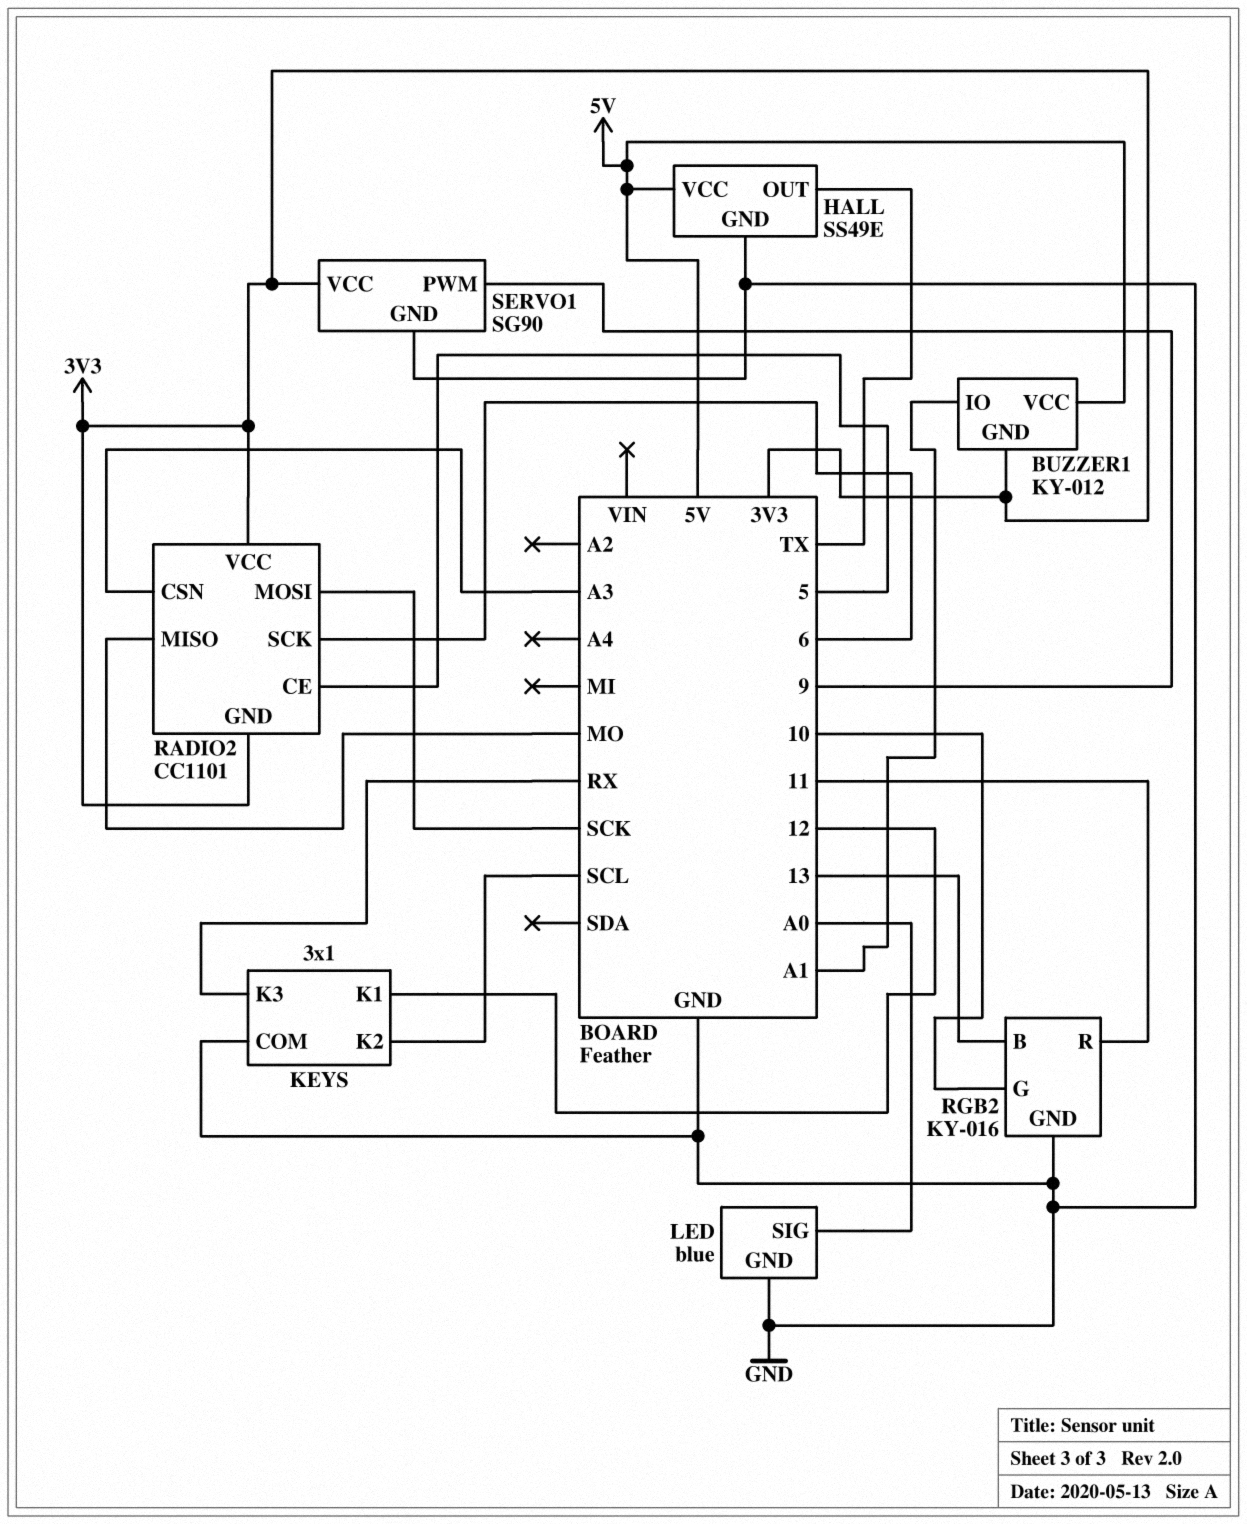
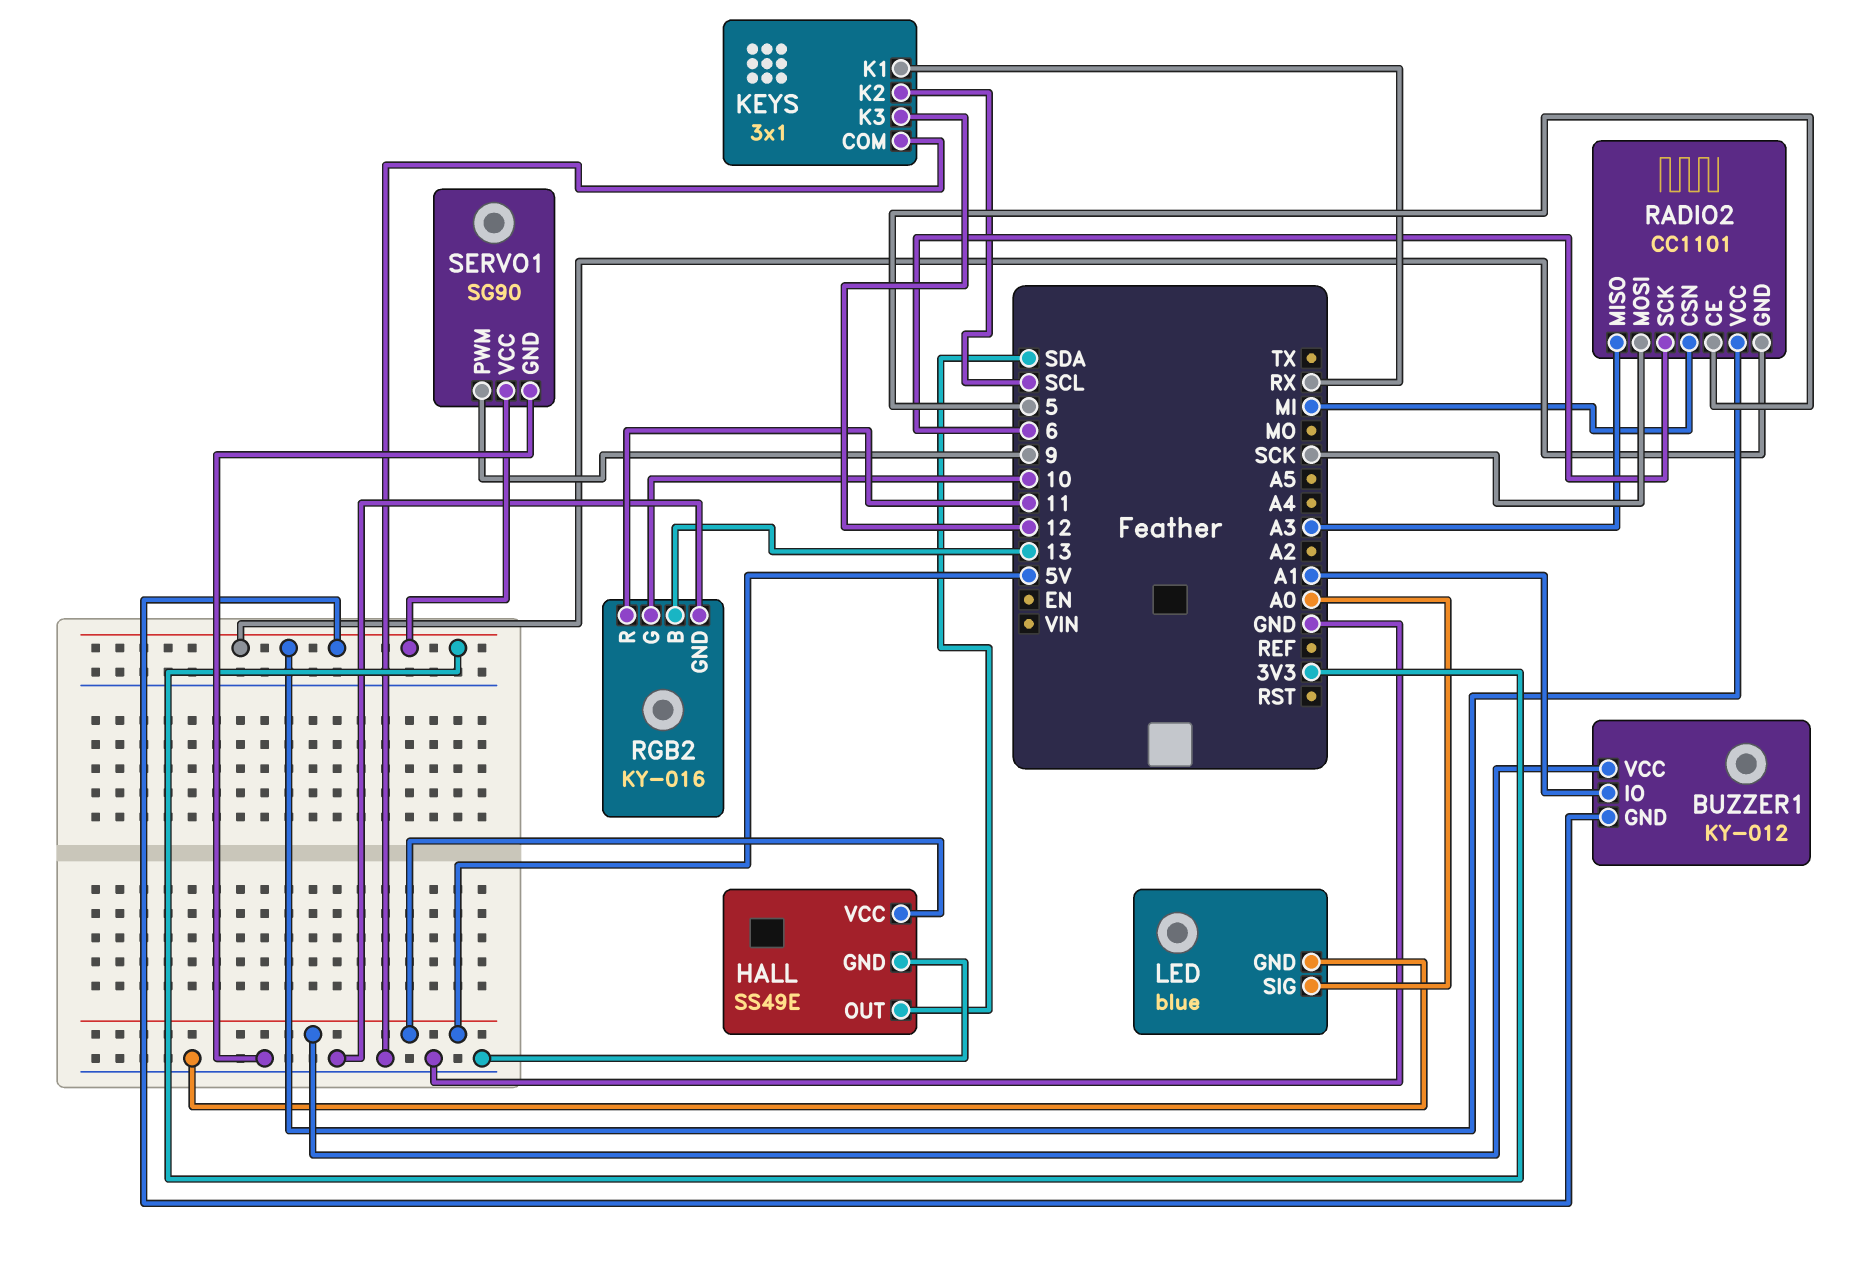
HALL pin OUT: TX -> SDA
KEYS pin K1: 12 -> RX
KEYS pin K3: RX -> 12
RADIO2 pin CSN: A3 -> MI
RADIO2 pin MISO: MO -> A3

